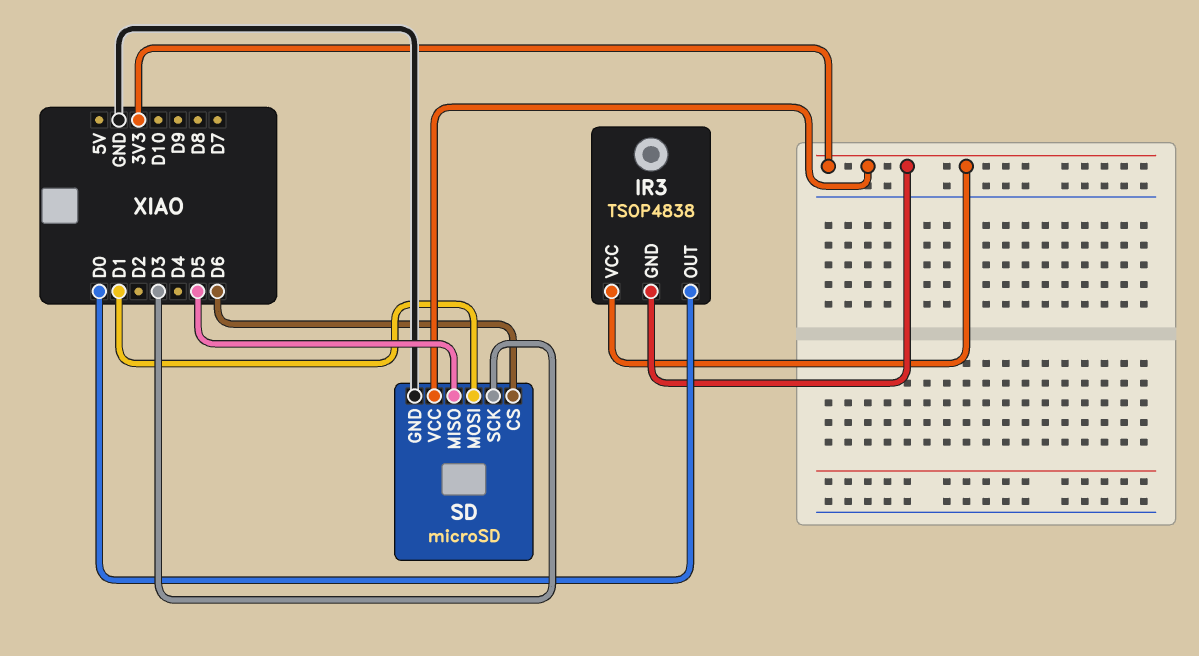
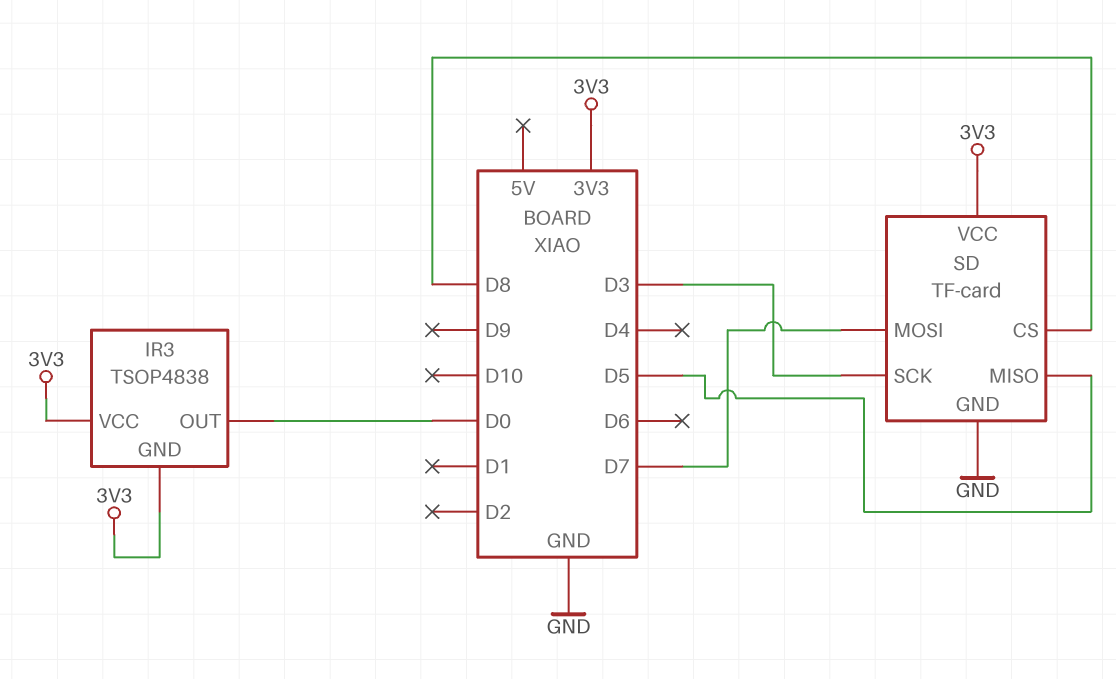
SD: microSD -> TF-card
SD pin CS: D6 -> D8
SD pin MOSI: D1 -> D7

